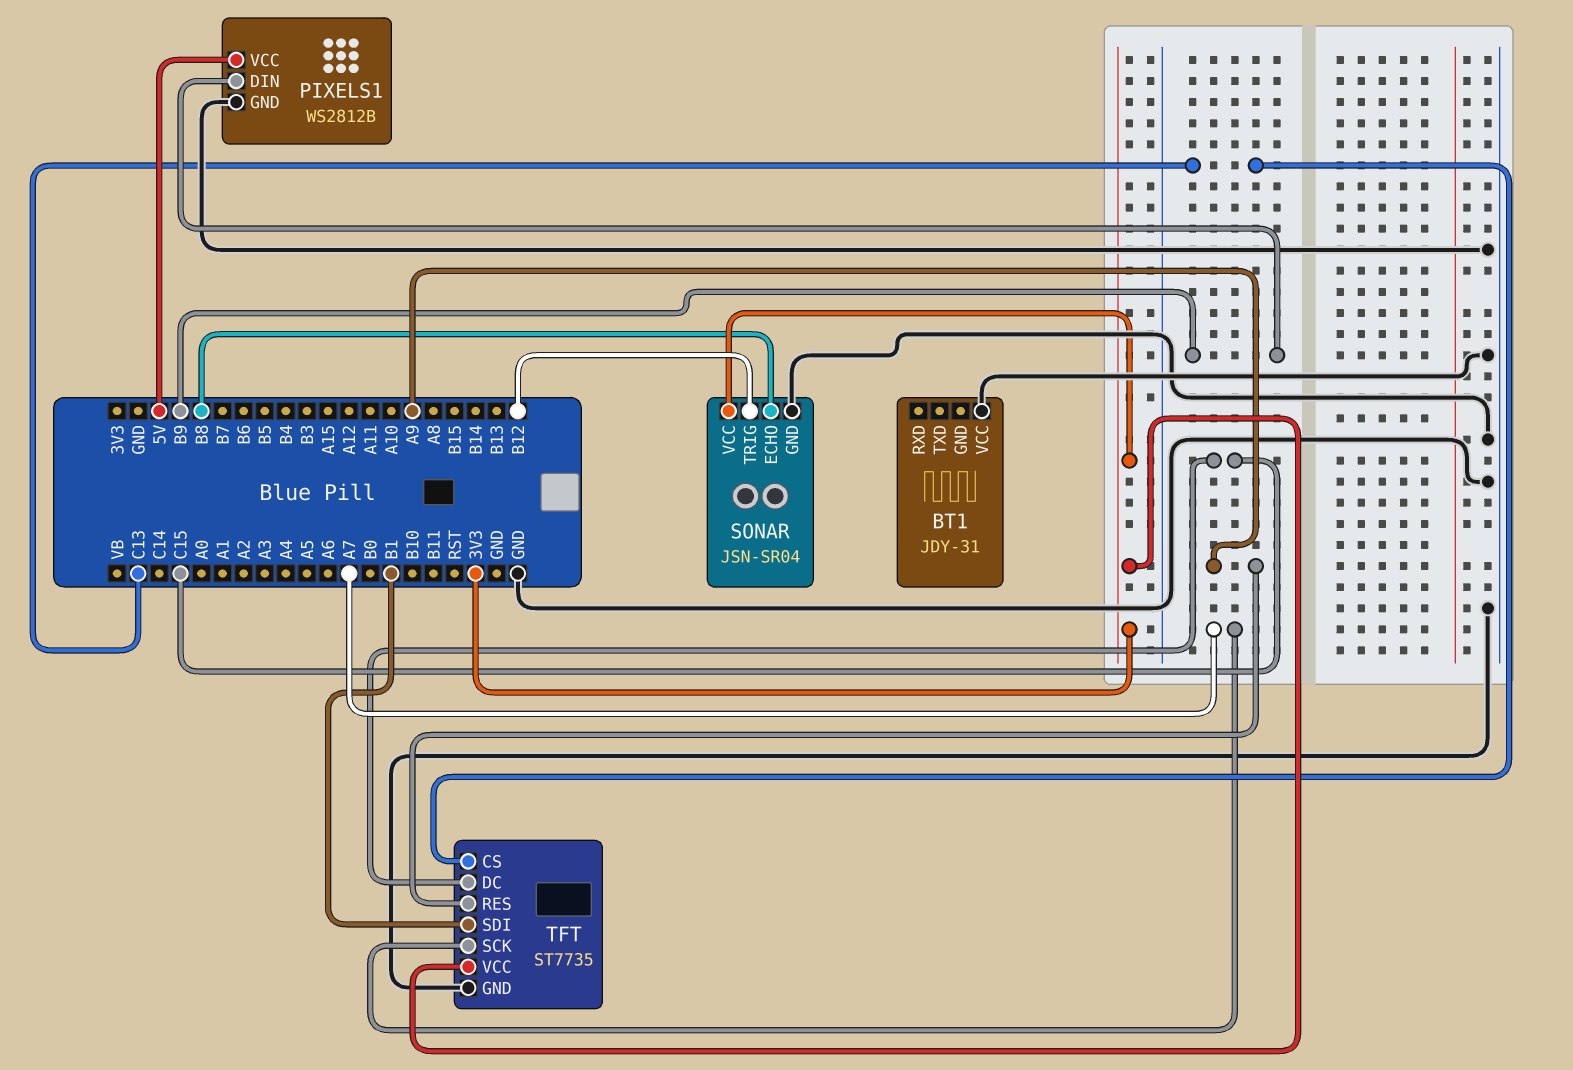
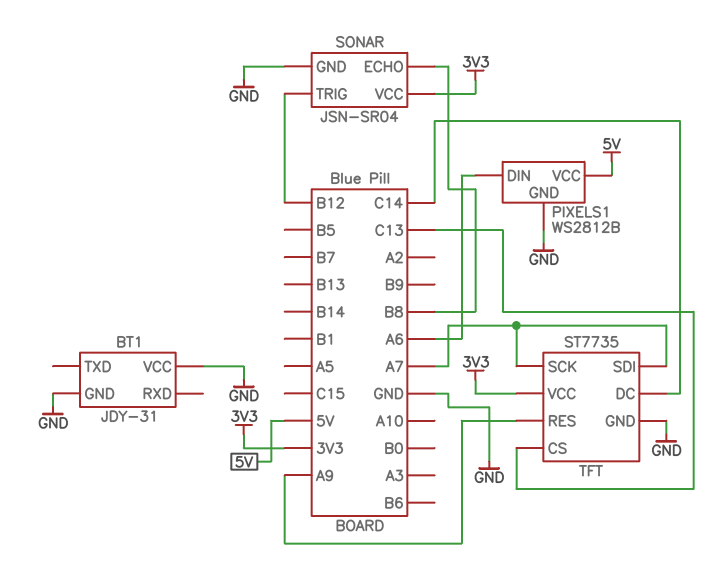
BT1 pin GND: none -> GND
PIXELS1 pin DIN: B9 -> A6
TFT pin DC: C15 -> C14
TFT pin SDI: B1 -> A7

